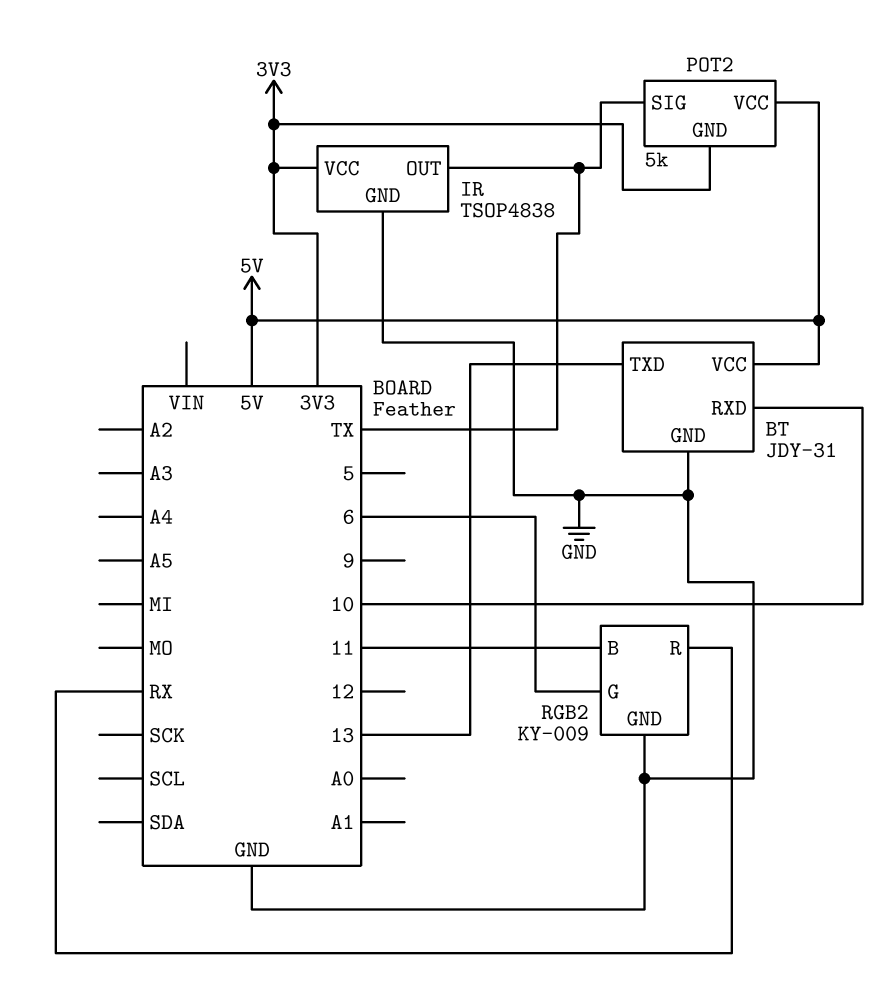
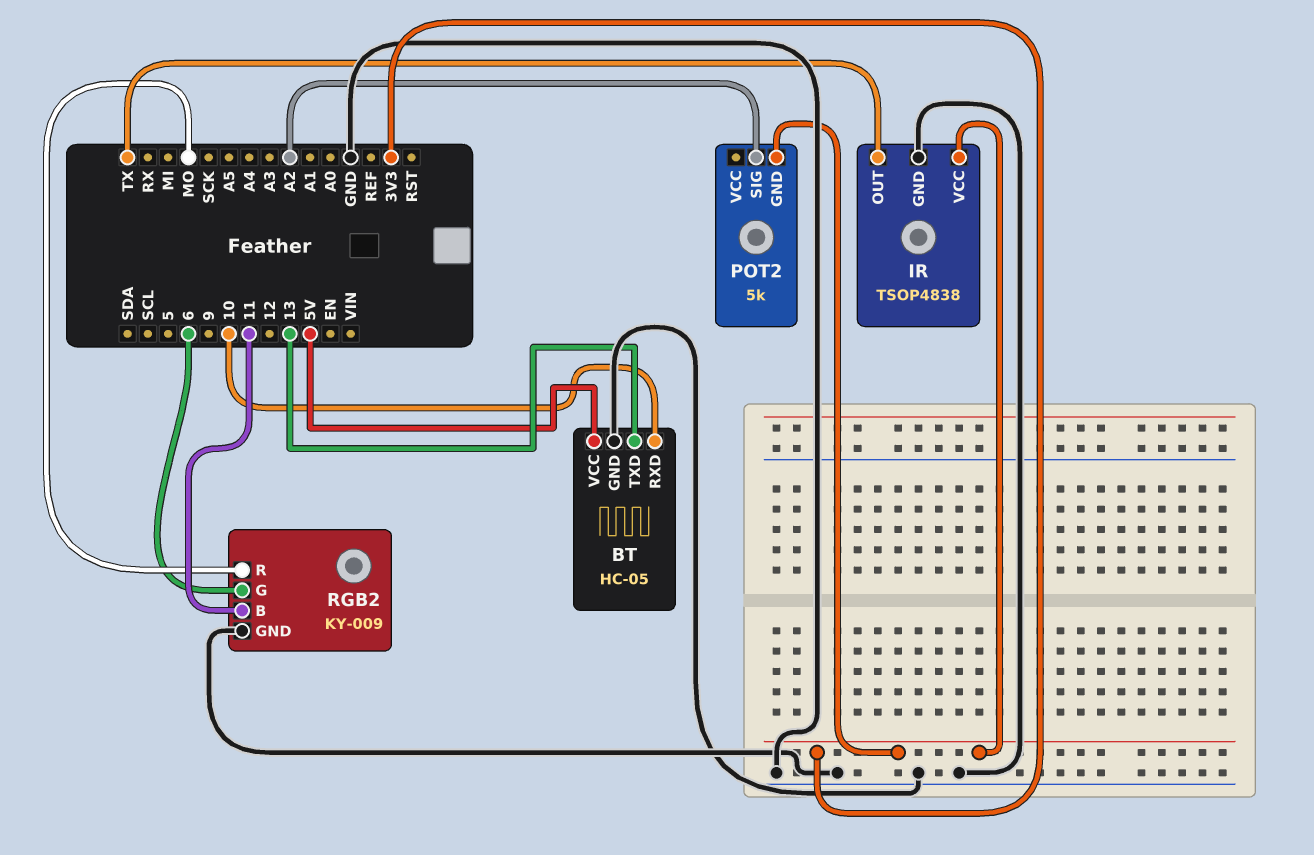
BT: JDY-31 -> HC-05
POT2 pin SIG: TX -> A2
POT2 pin VCC: 5V -> none
RGB2 pin R: RX -> MO

